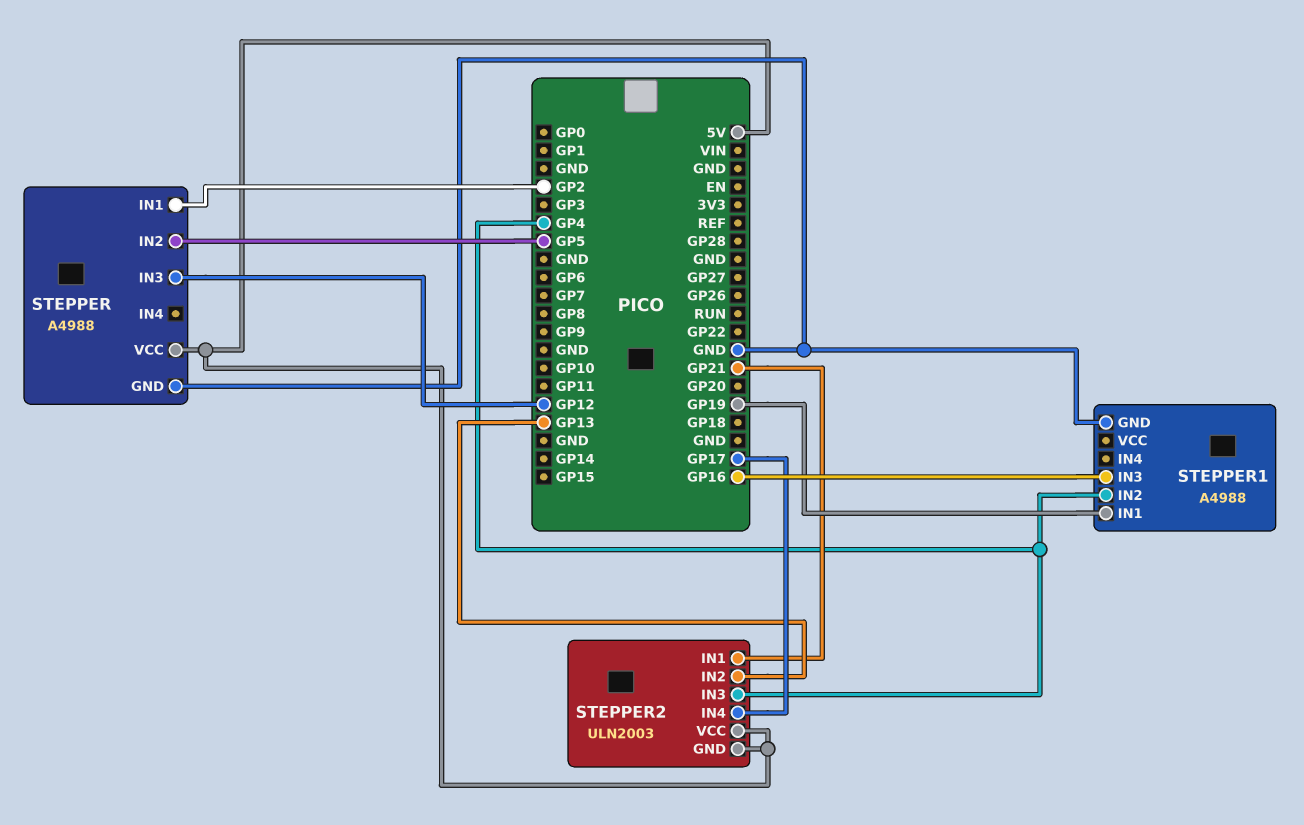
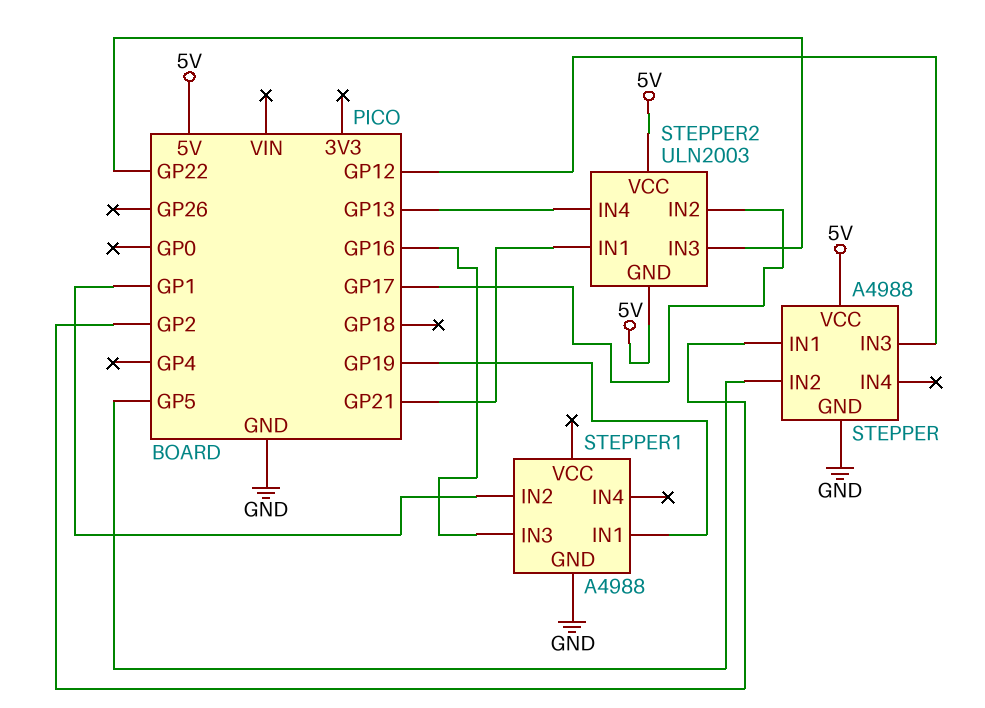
STEPPER1 pin IN2: GP4 -> GP1
STEPPER2 pin IN2: GP13 -> GP17
STEPPER2 pin IN3: GP4 -> GP22
STEPPER2 pin IN4: GP17 -> GP13

